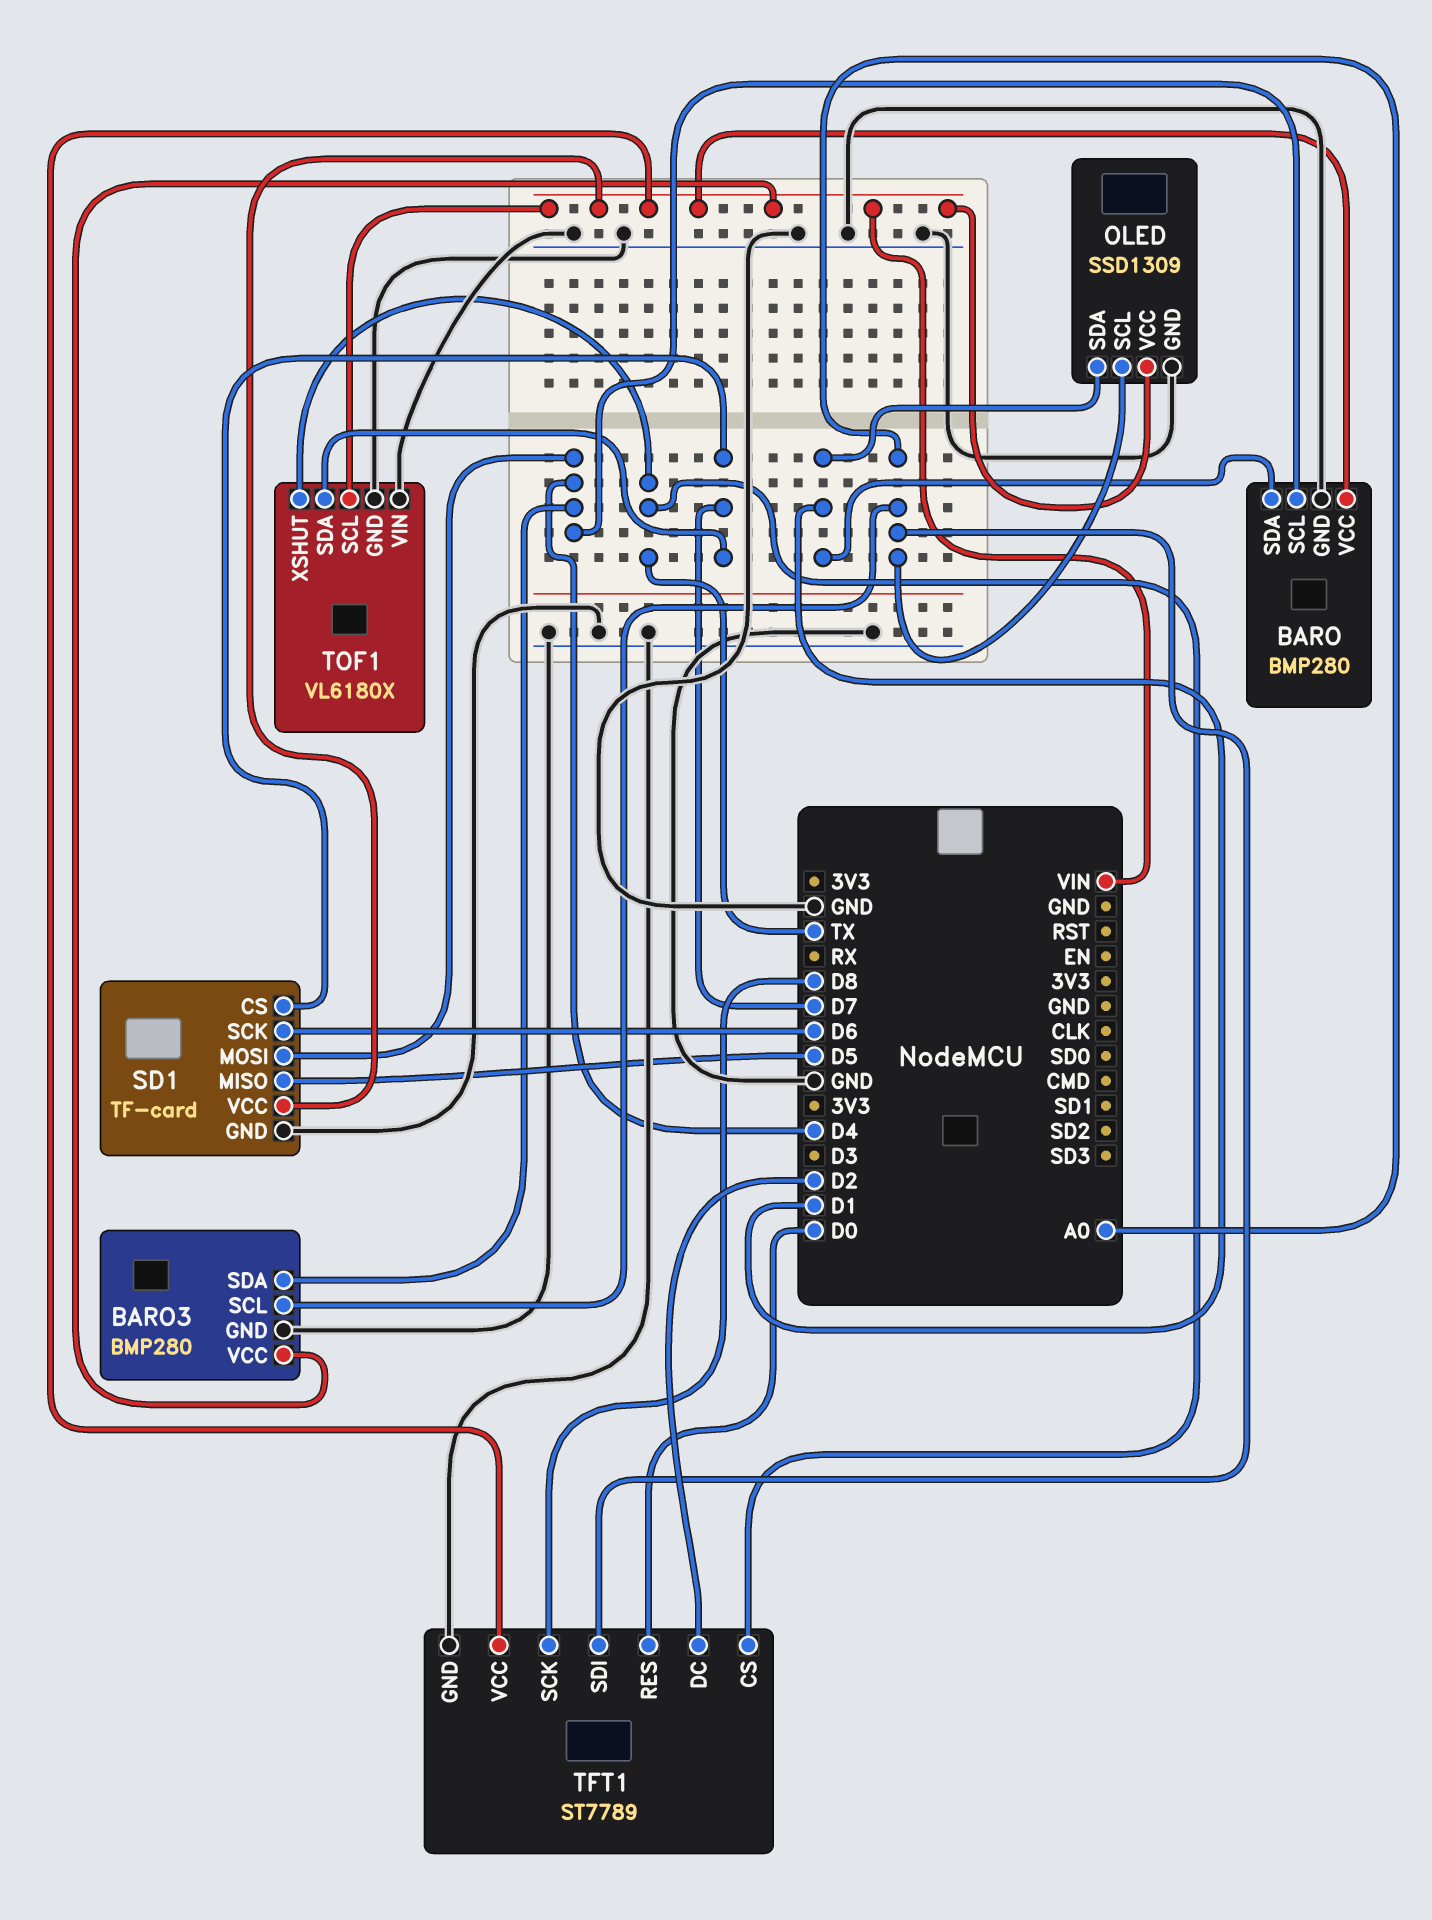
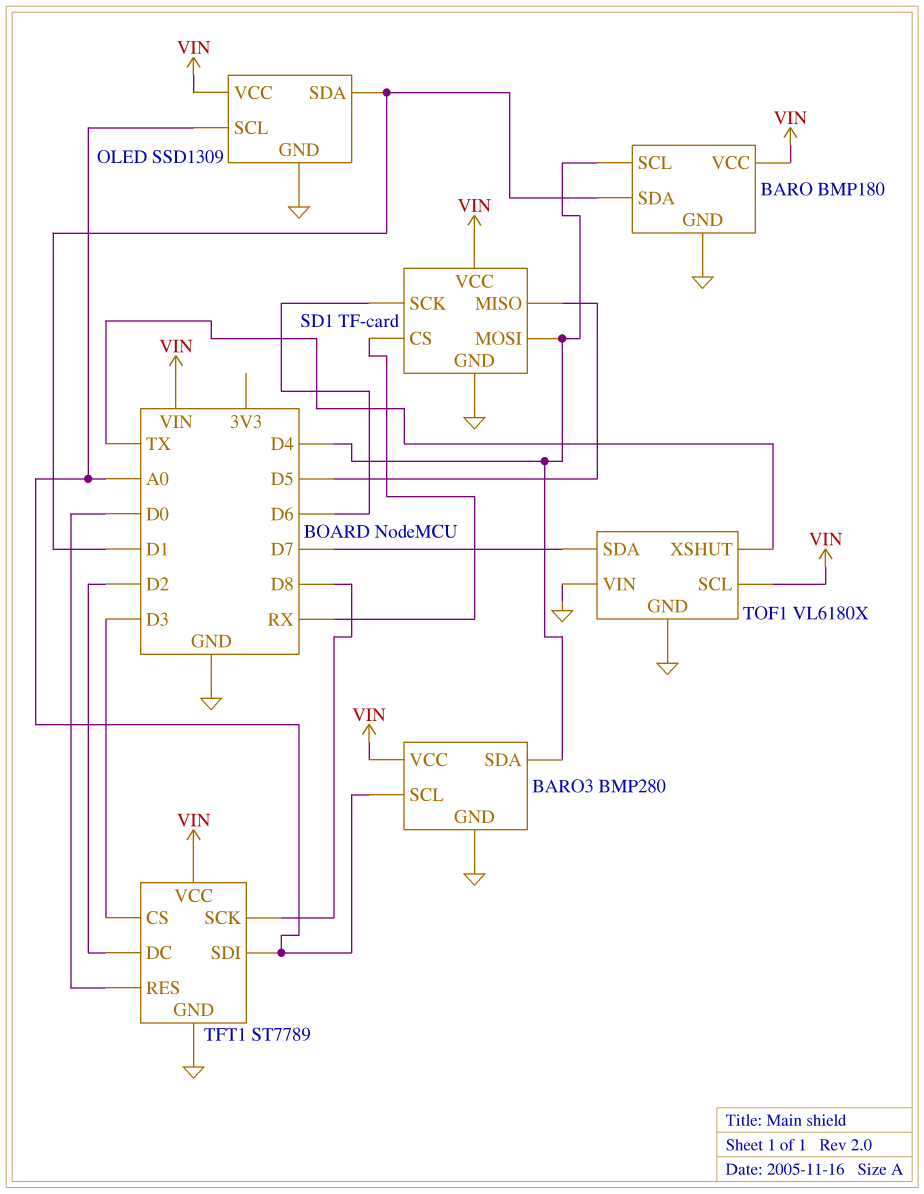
BARO: BMP280 -> BMP180
SD1 pin CS: D7 -> RX
TFT1 pin CS: TX -> D3

